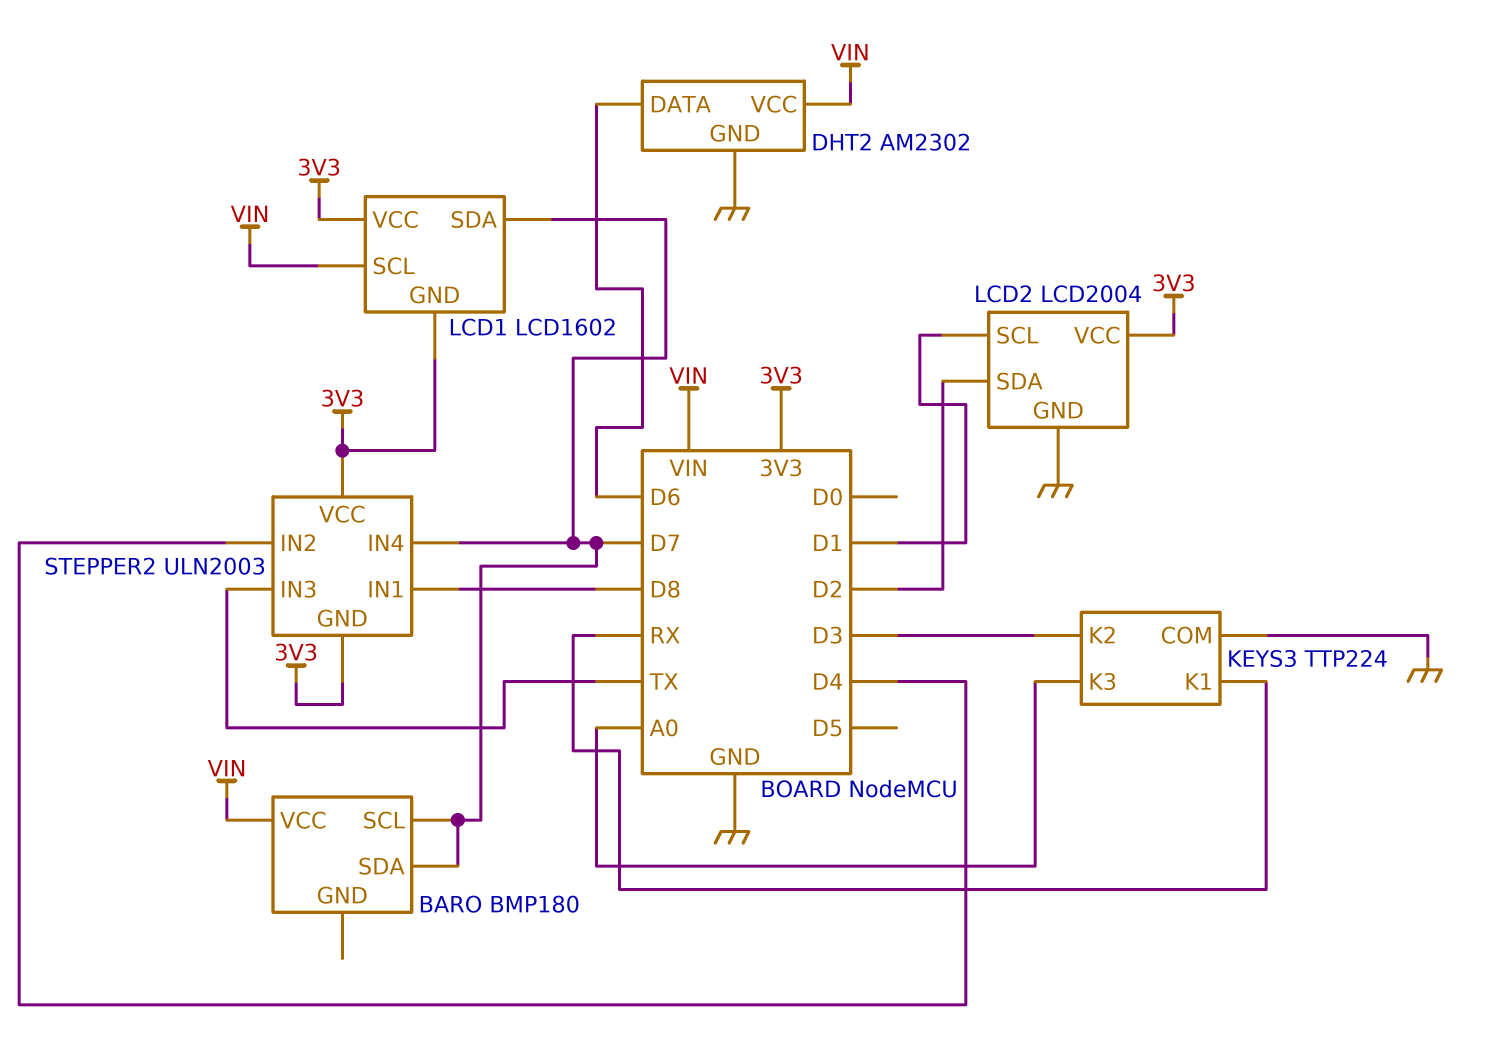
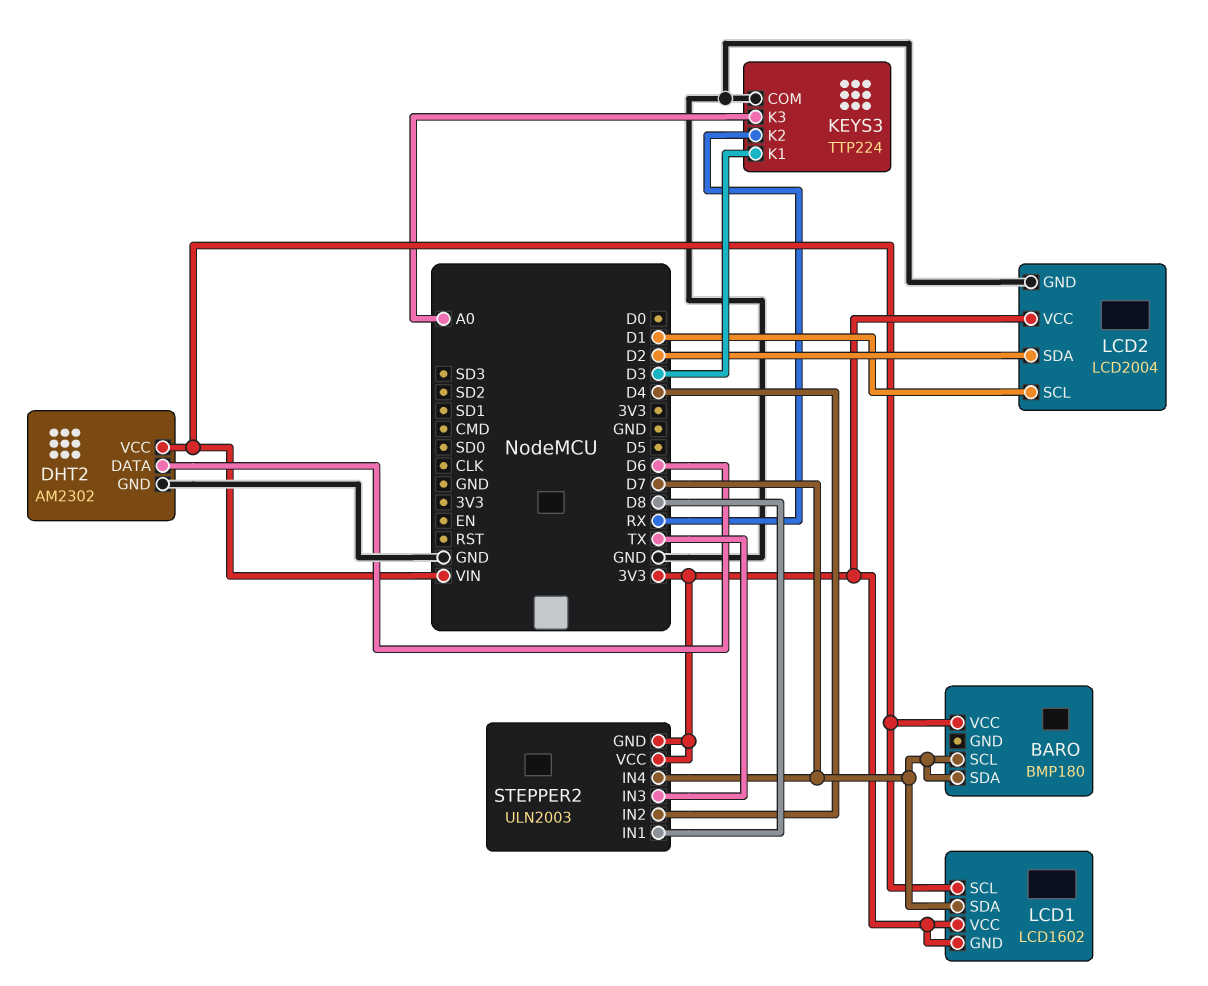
KEYS3 pin K1: RX -> D3
KEYS3 pin K2: D3 -> RX

